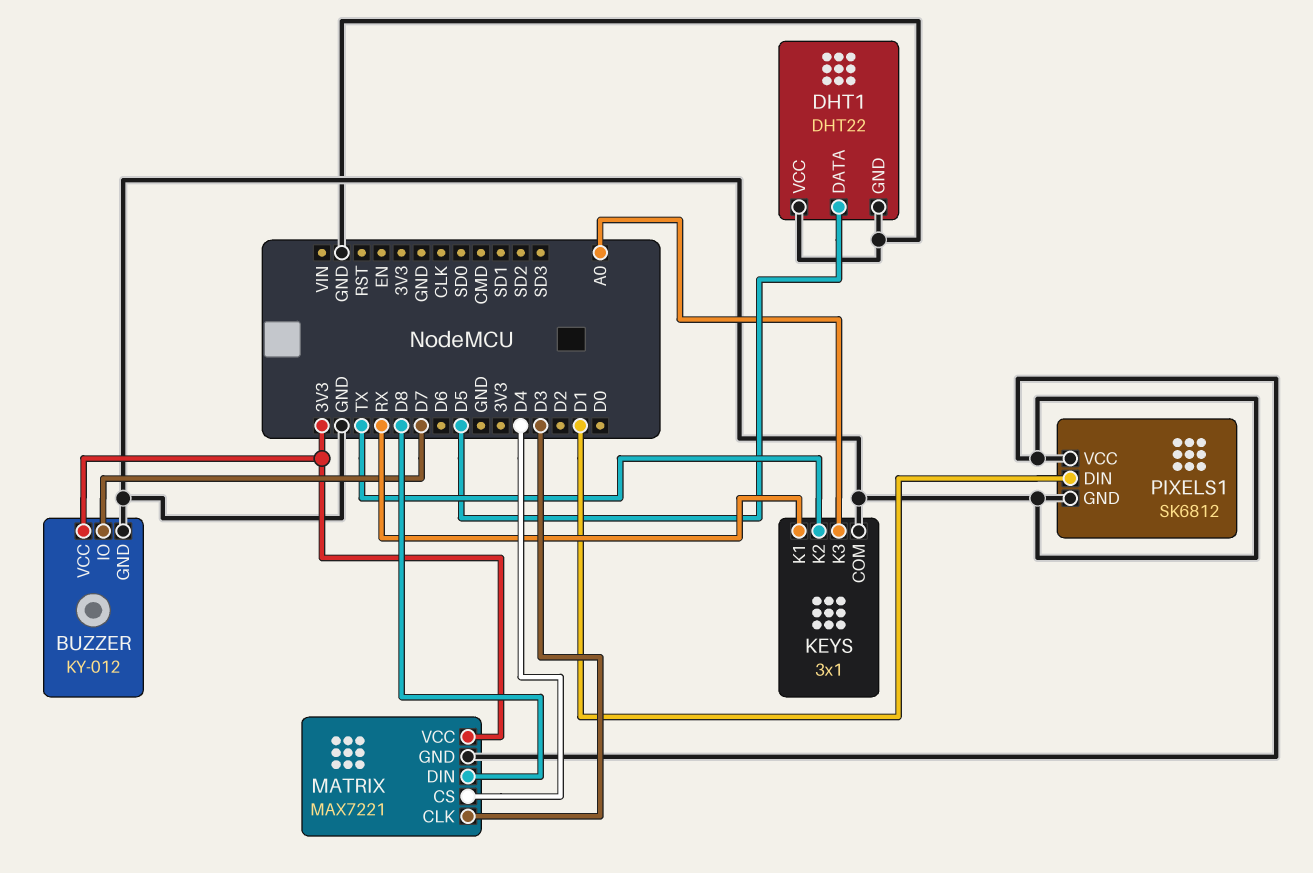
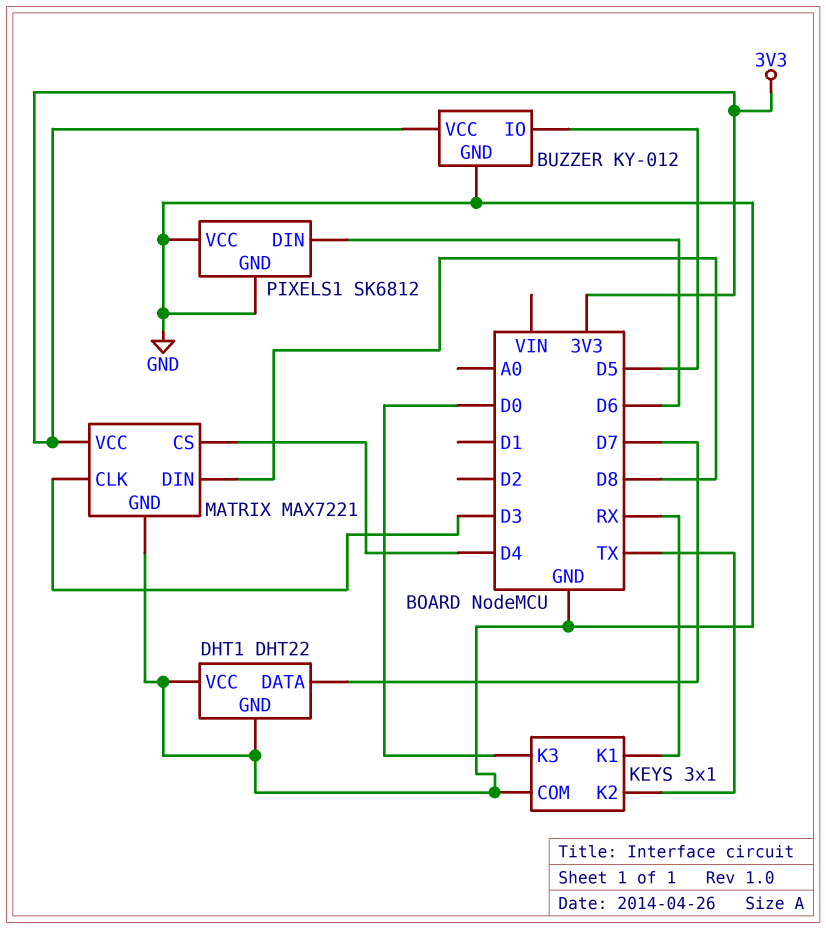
BUZZER pin IO: D7 -> D5
DHT1 pin DATA: D5 -> D7
KEYS pin K3: A0 -> D0
PIXELS1 pin DIN: D1 -> D6

